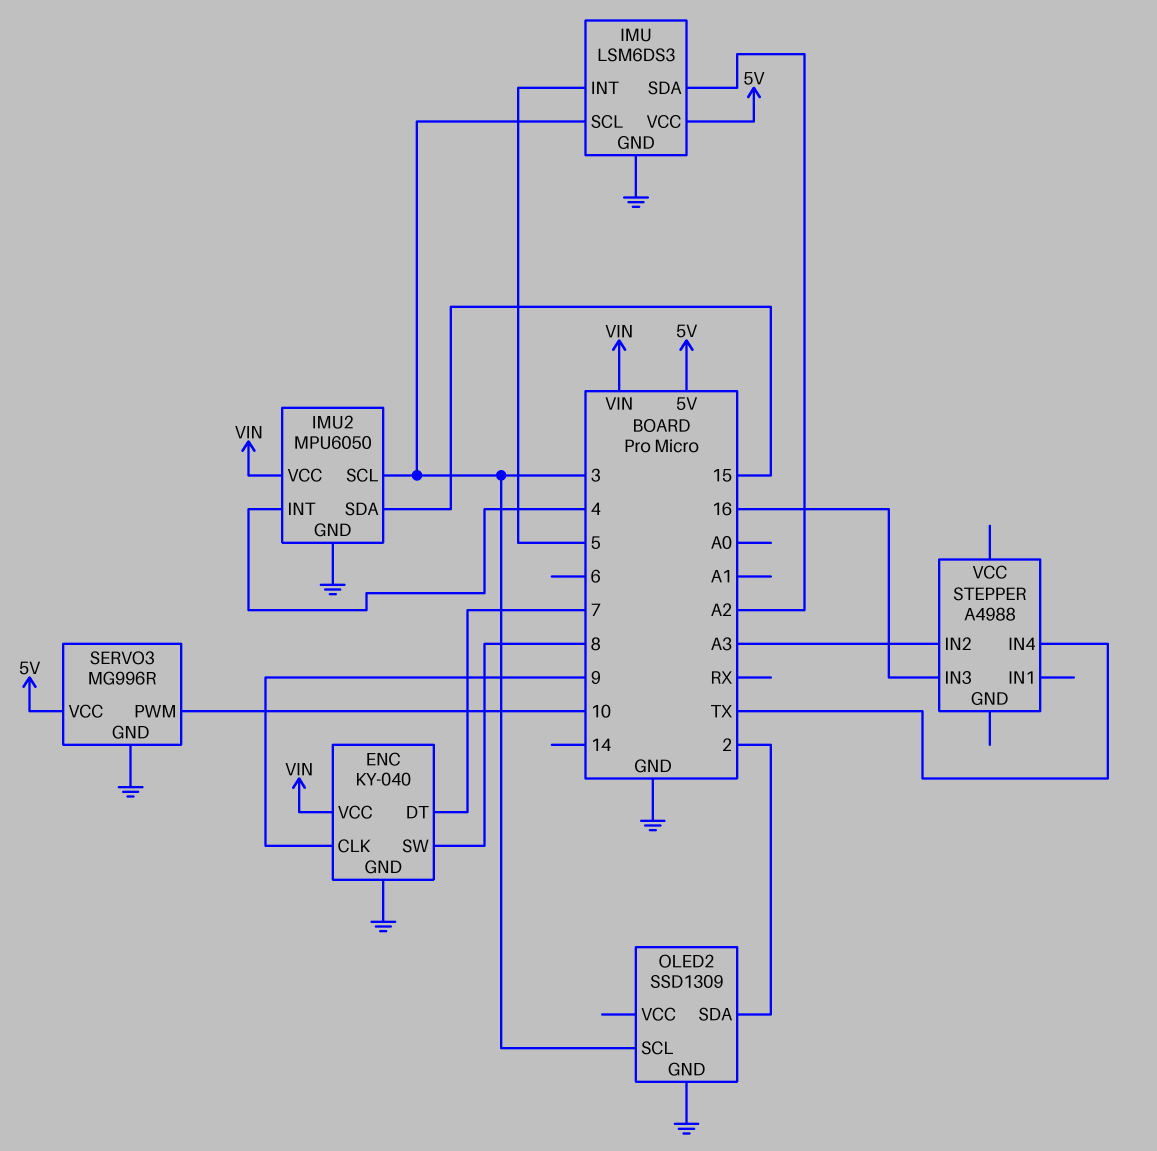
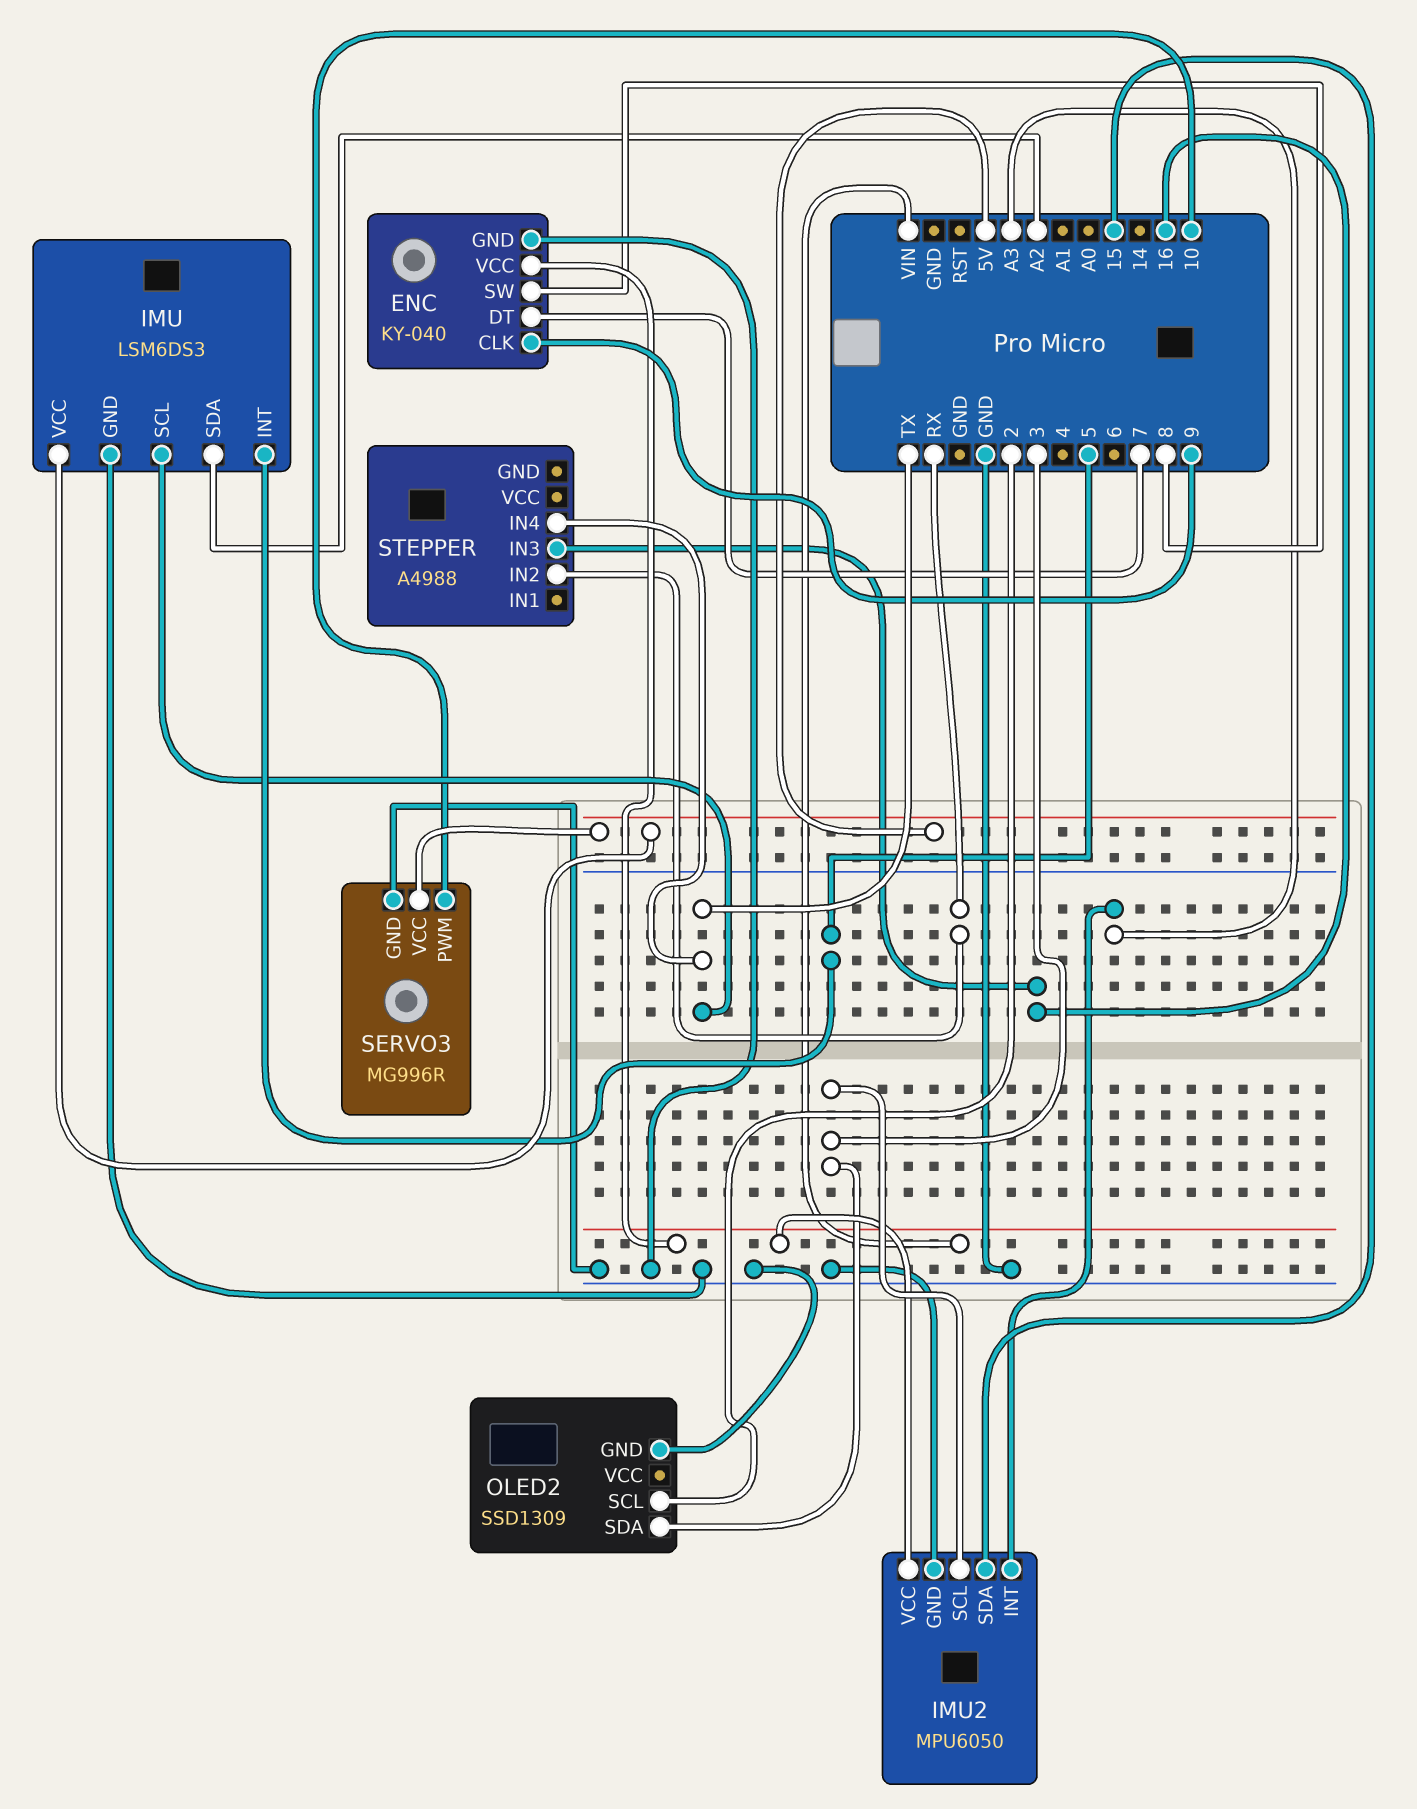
IMU pin SCL: 3 -> TX
IMU2 pin INT: 4 -> A3
OLED2 pin SCL: 3 -> 2
OLED2 pin SDA: 2 -> 3
STEPPER pin IN2: A3 -> RX

